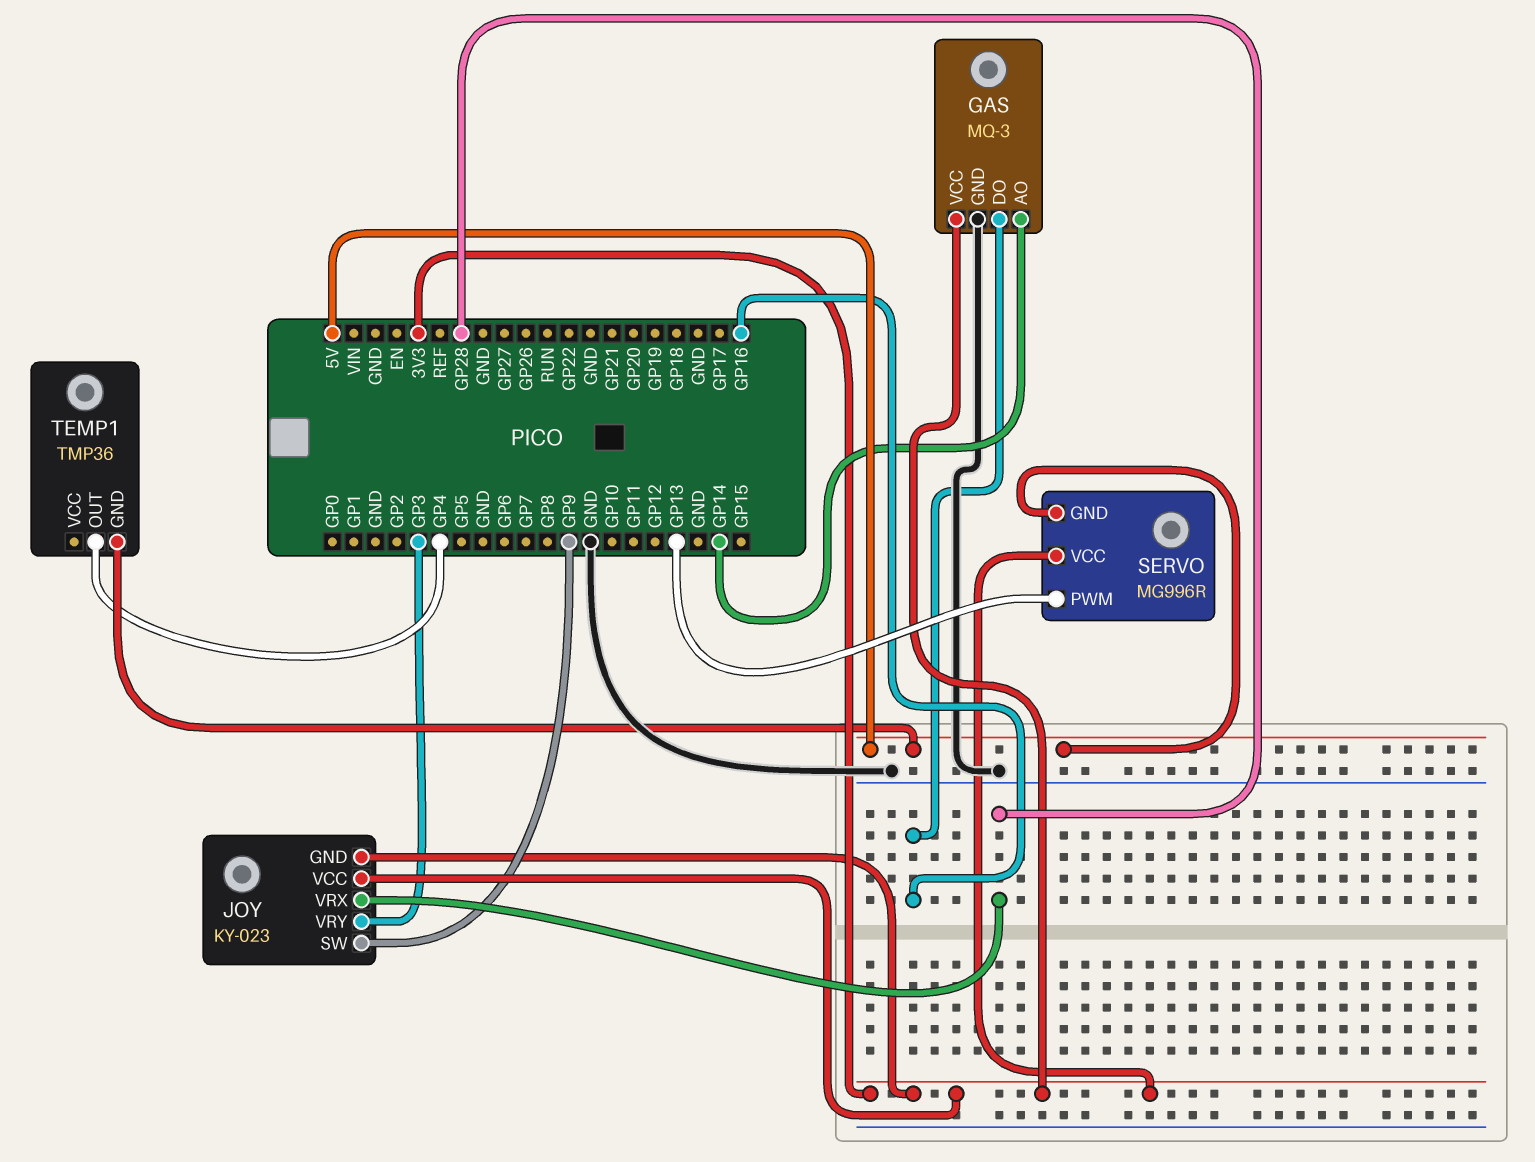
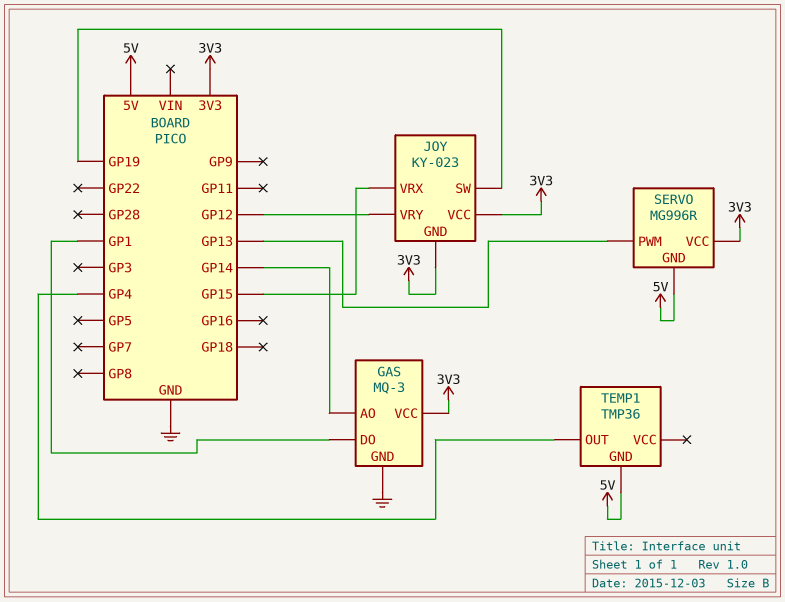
GAS pin DO: GP16 -> GP1
JOY pin SW: GP9 -> GP19
JOY pin VRX: GP28 -> GP15
JOY pin VRY: GP3 -> GP12

